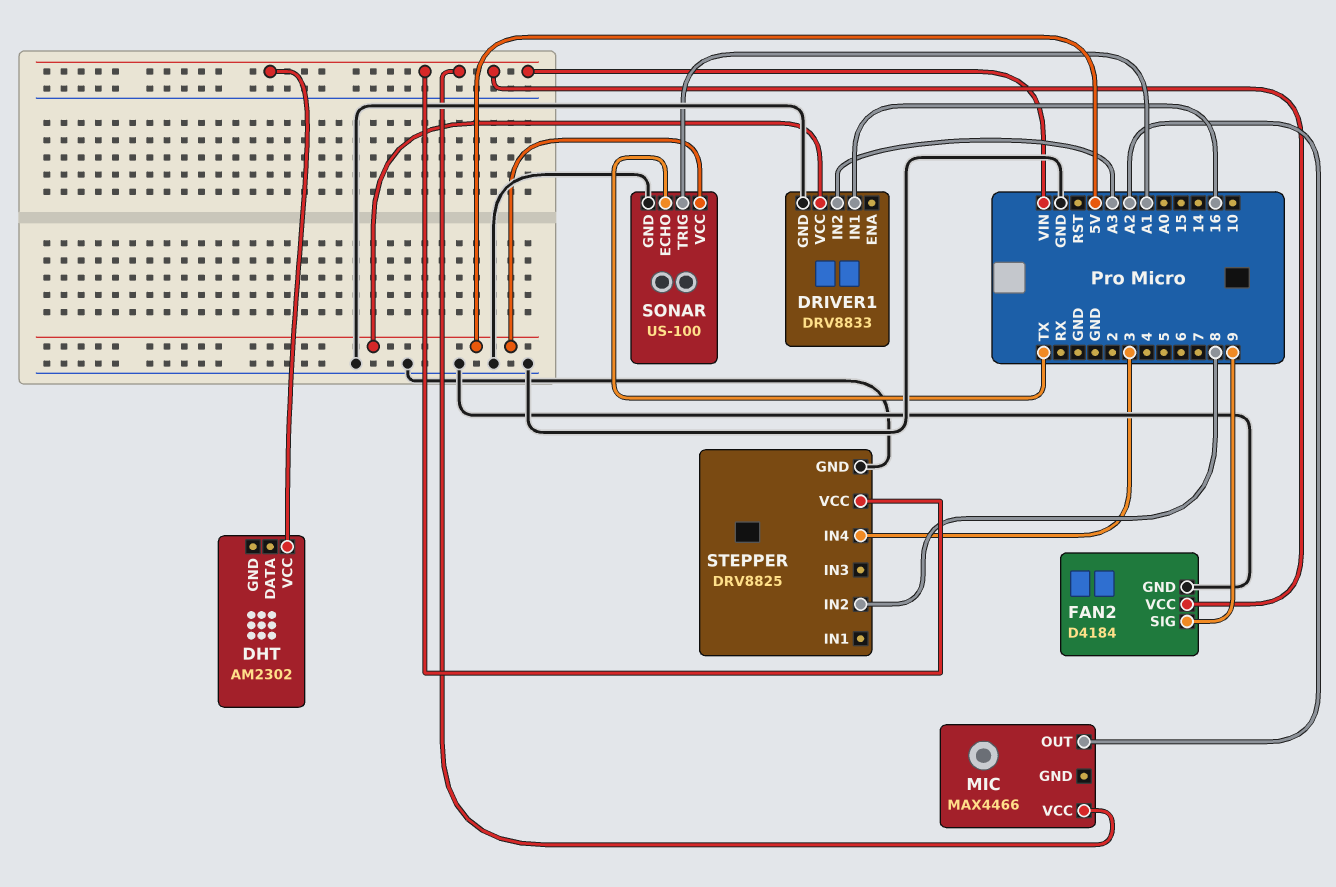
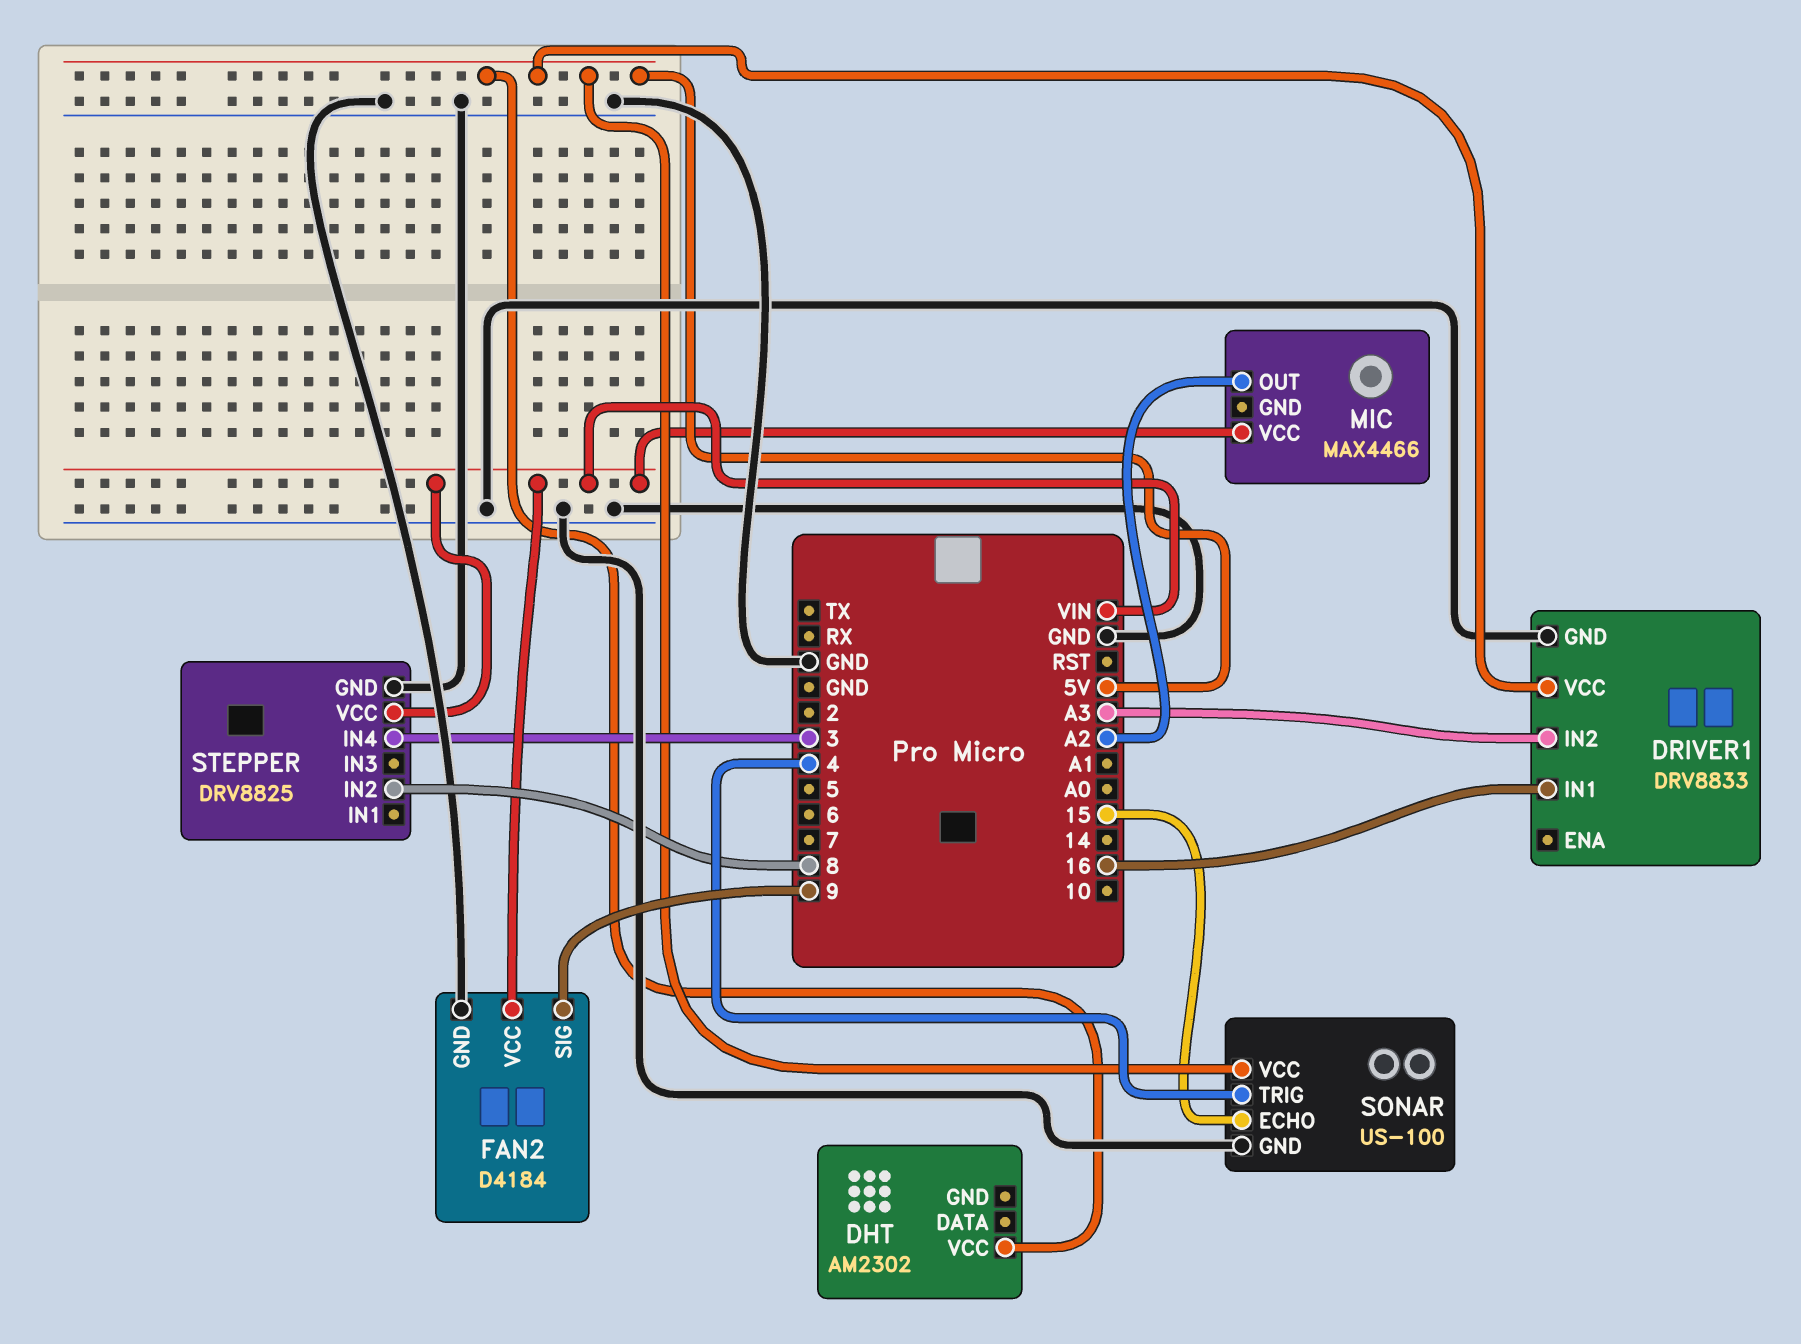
DHT pin VCC: VIN -> 5V
SONAR pin ECHO: TX -> 15
SONAR pin TRIG: A1 -> 4

